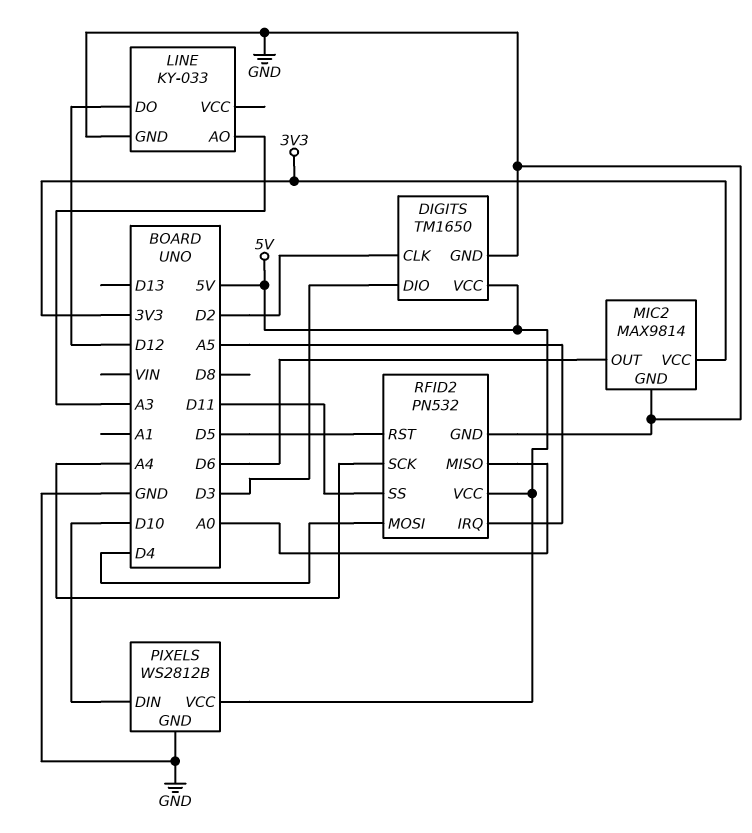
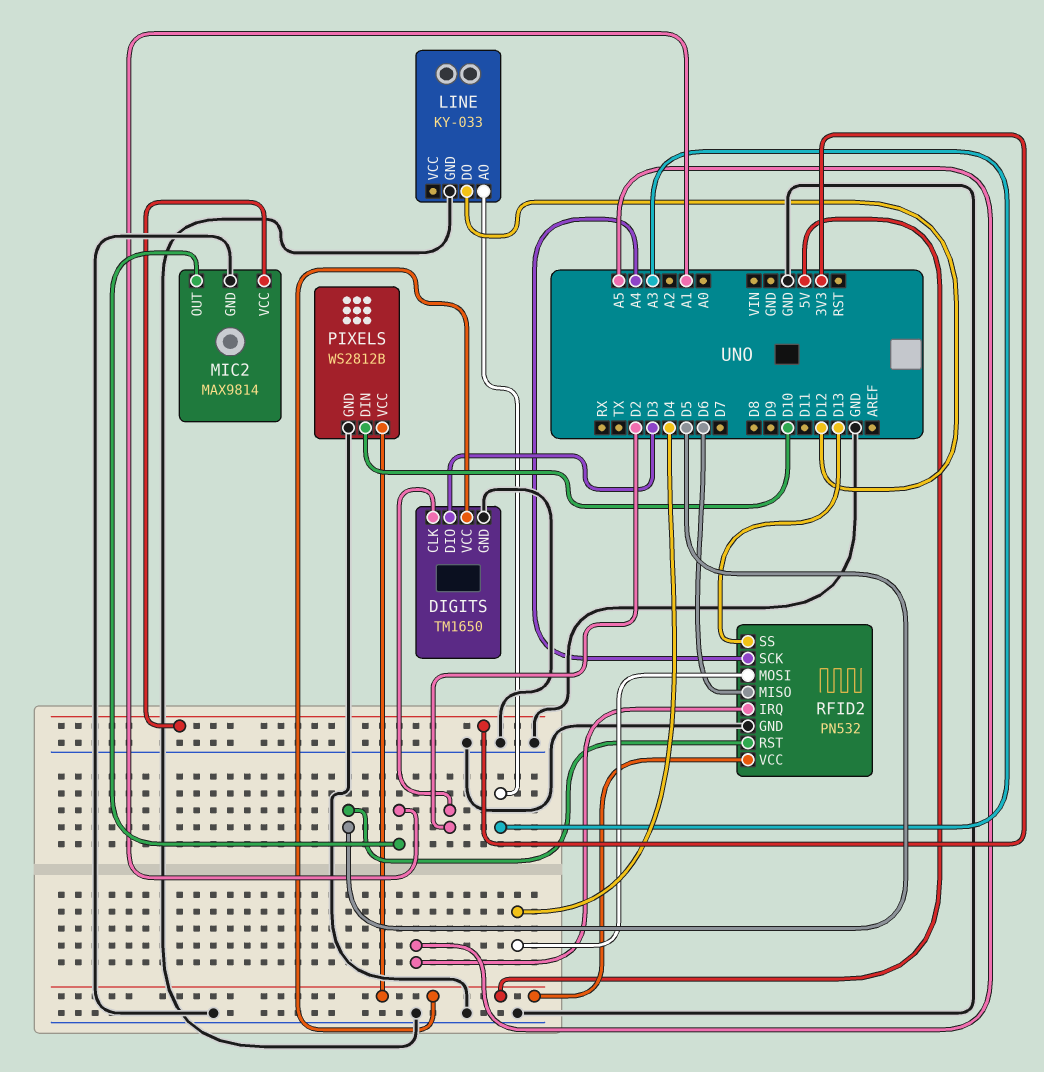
MIC2 pin OUT: D6 -> A1
RFID2 pin MISO: A0 -> D6
RFID2 pin SS: D11 -> D13

